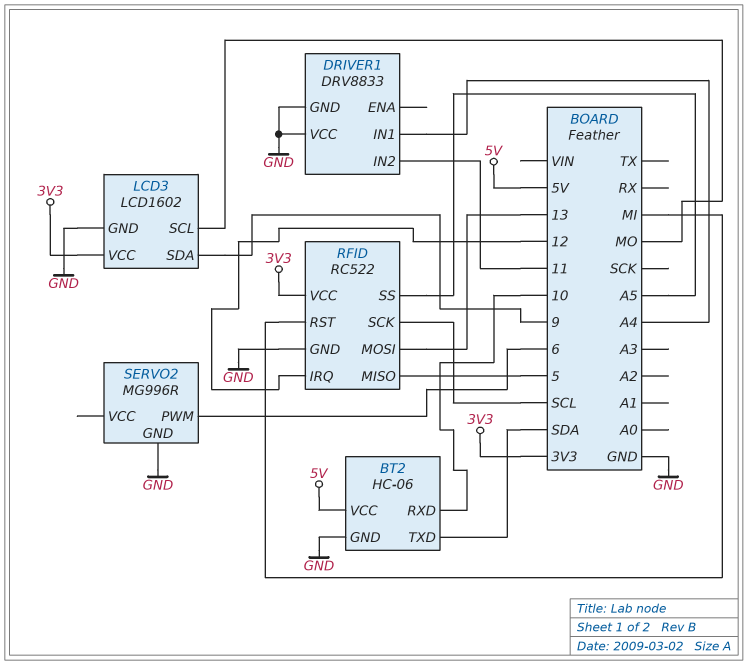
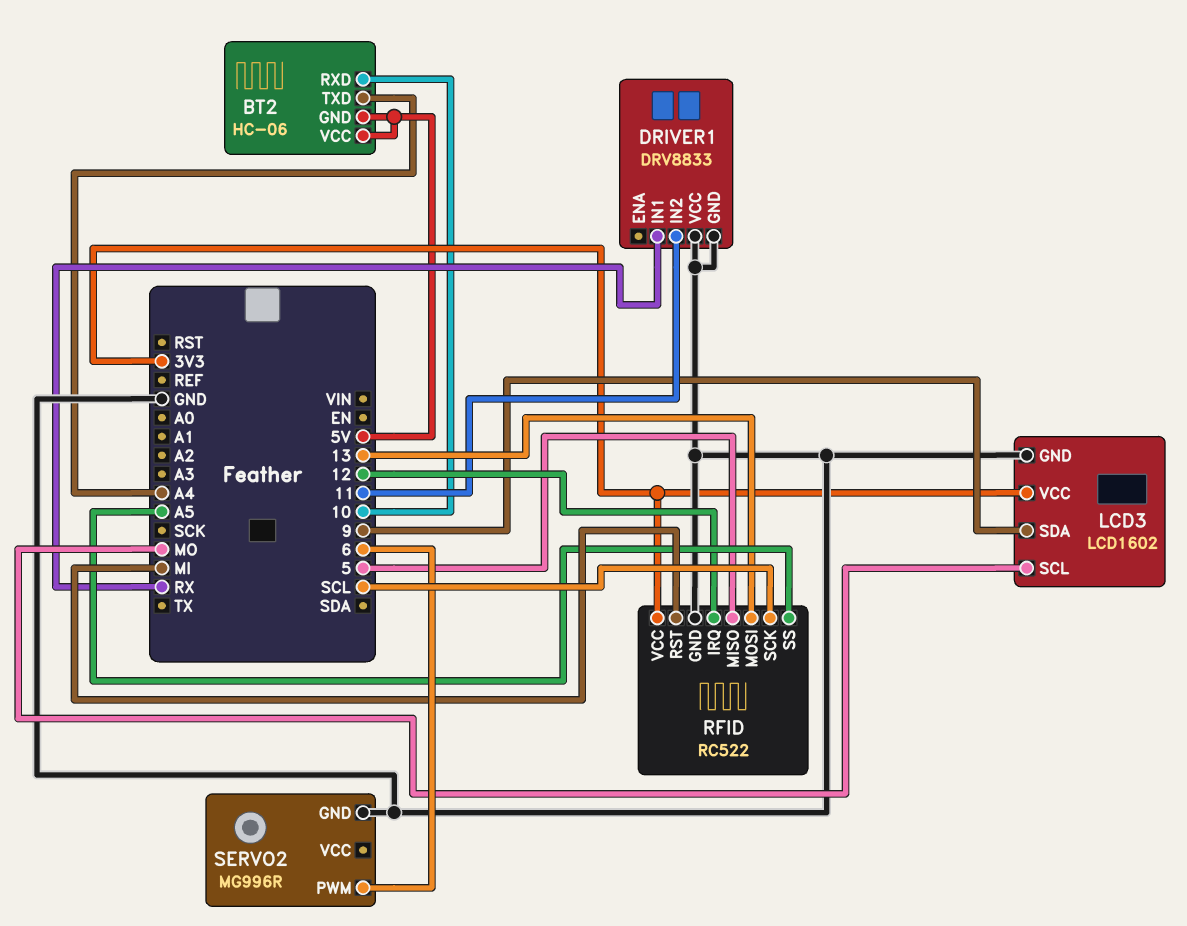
BT2 pin GND: GND -> 5V
BT2 pin TXD: SDA -> A4
DRIVER1 pin IN1: A4 -> RX

